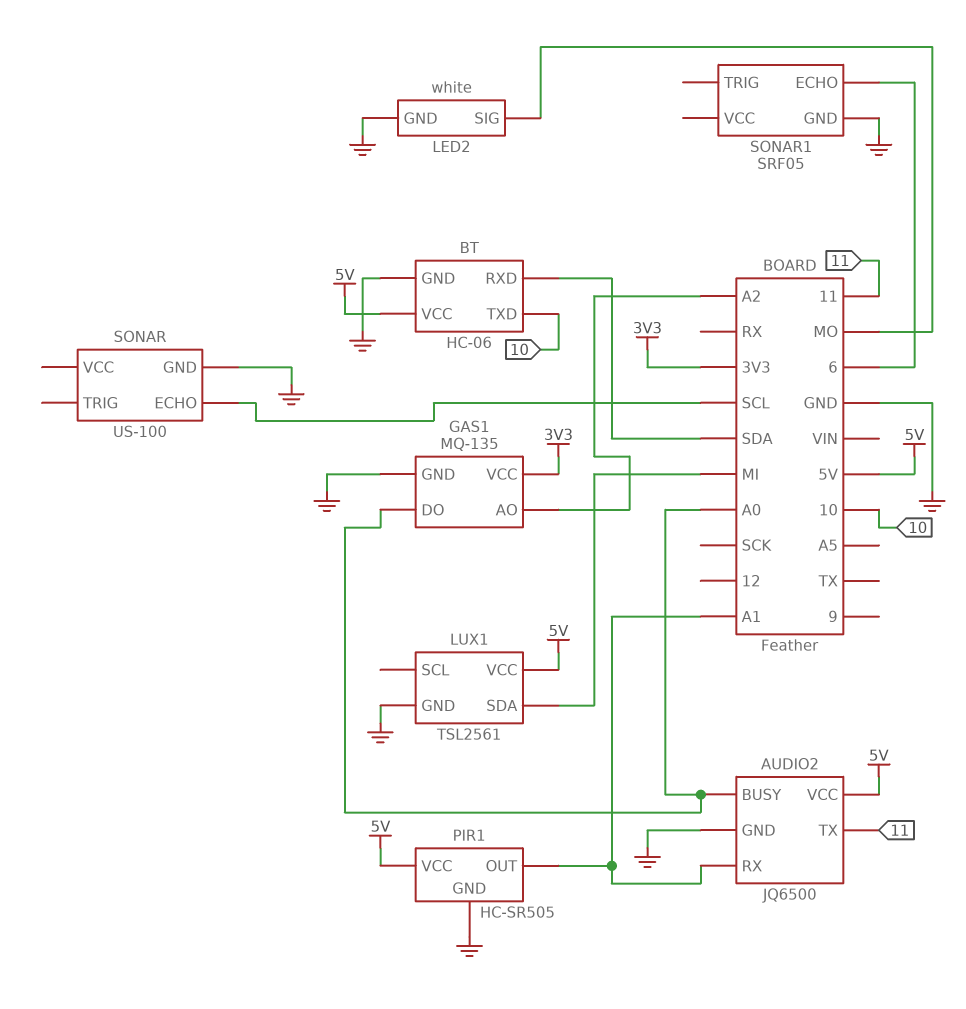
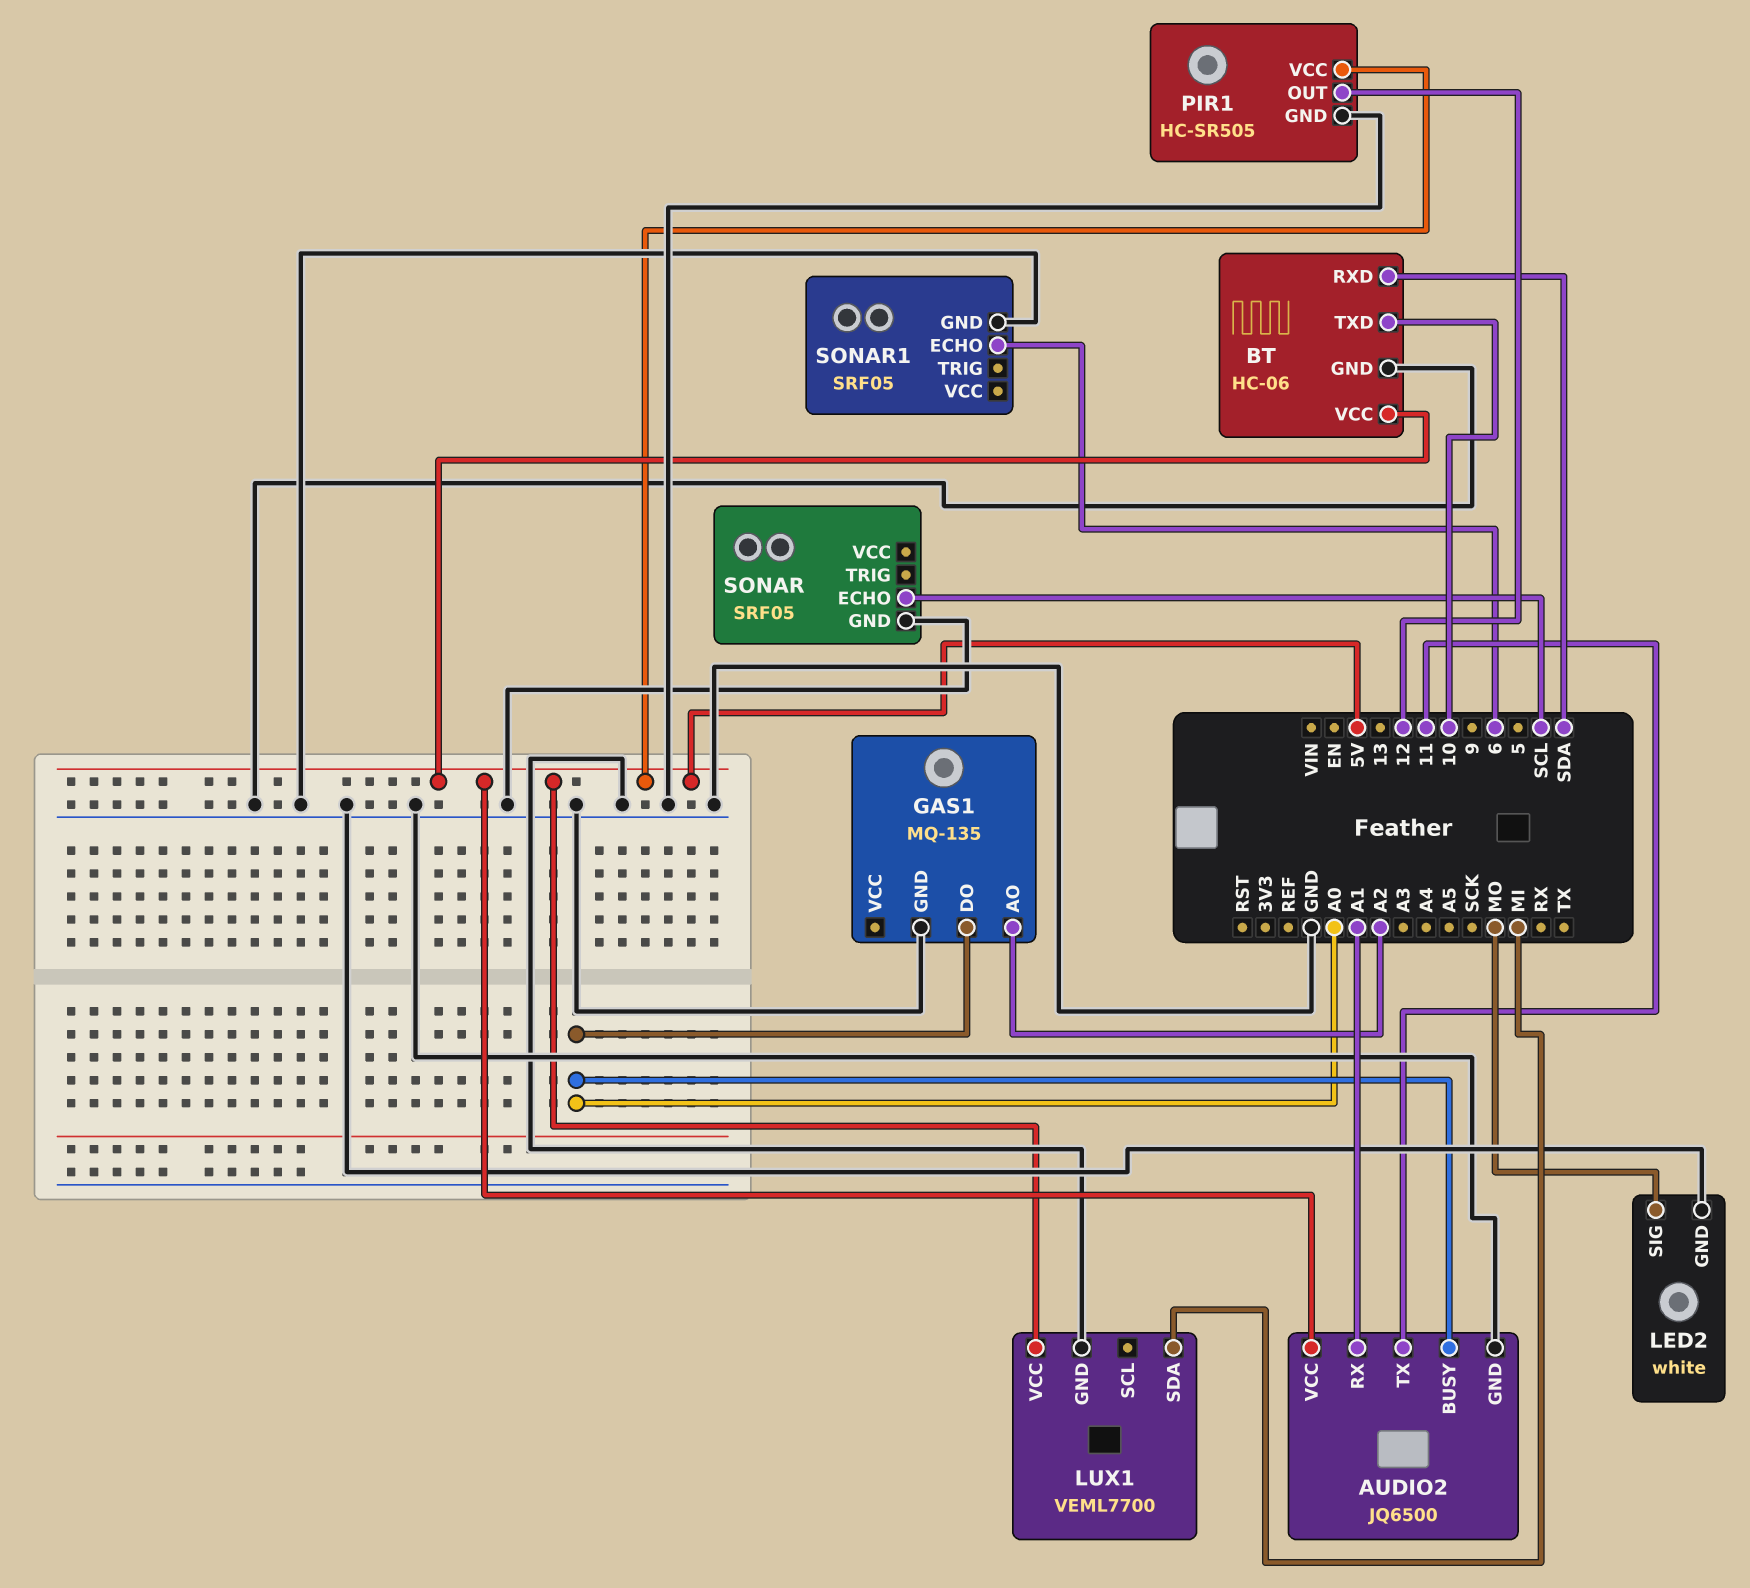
GAS1 pin VCC: 3V3 -> none
LUX1: TSL2561 -> VEML7700
PIR1 pin OUT: A1 -> 12
SONAR: US-100 -> SRF05

